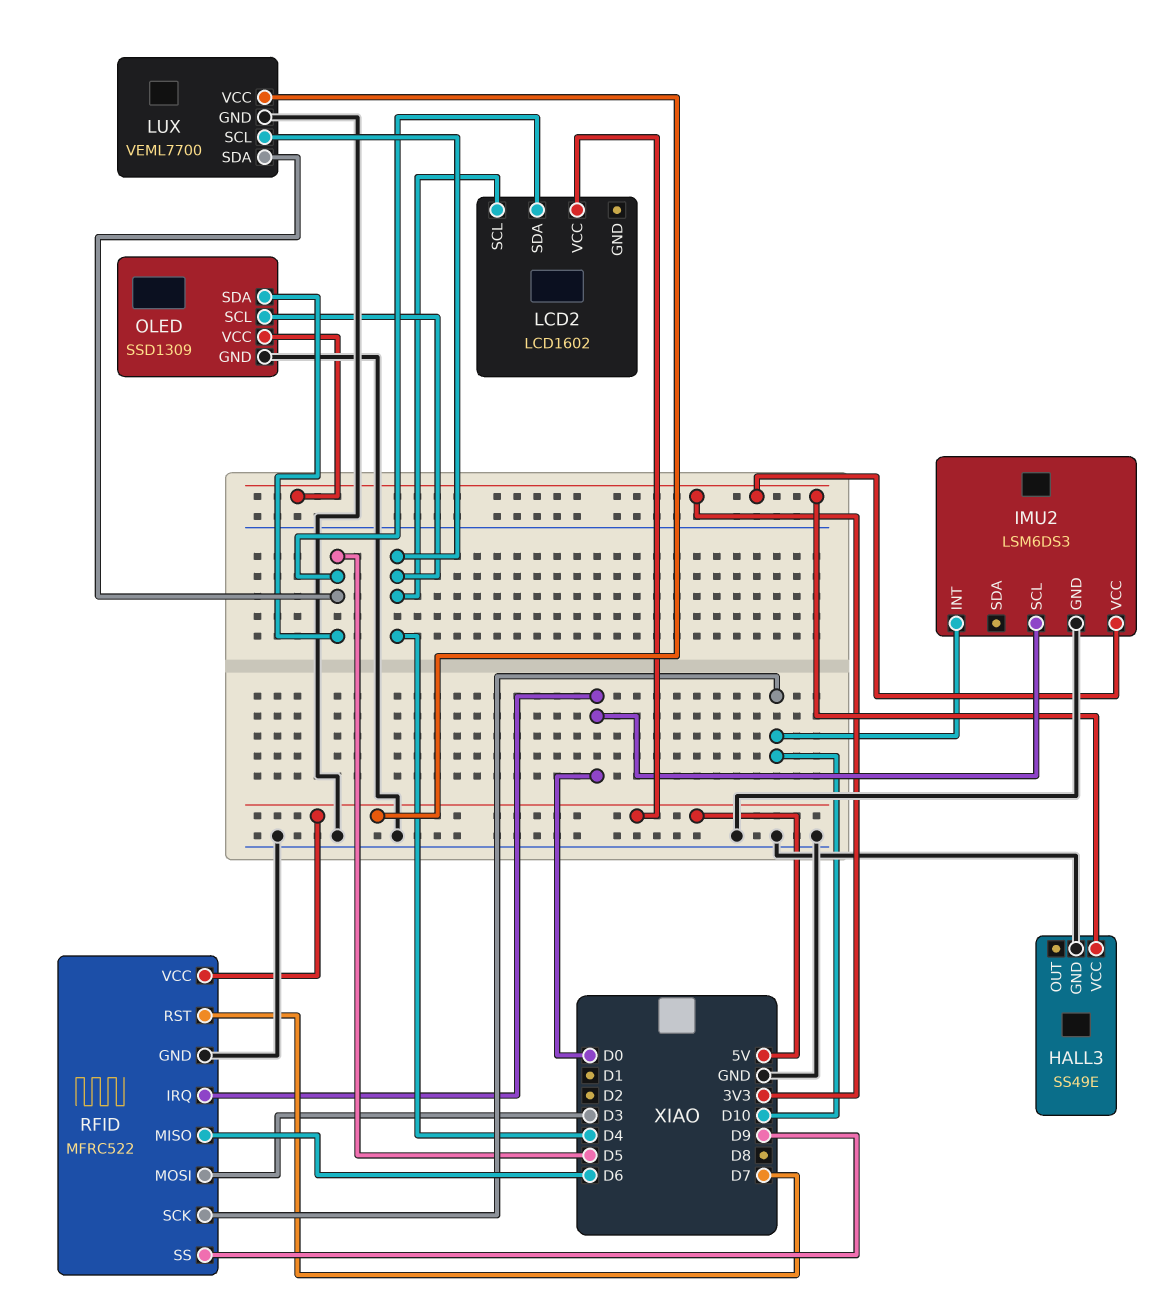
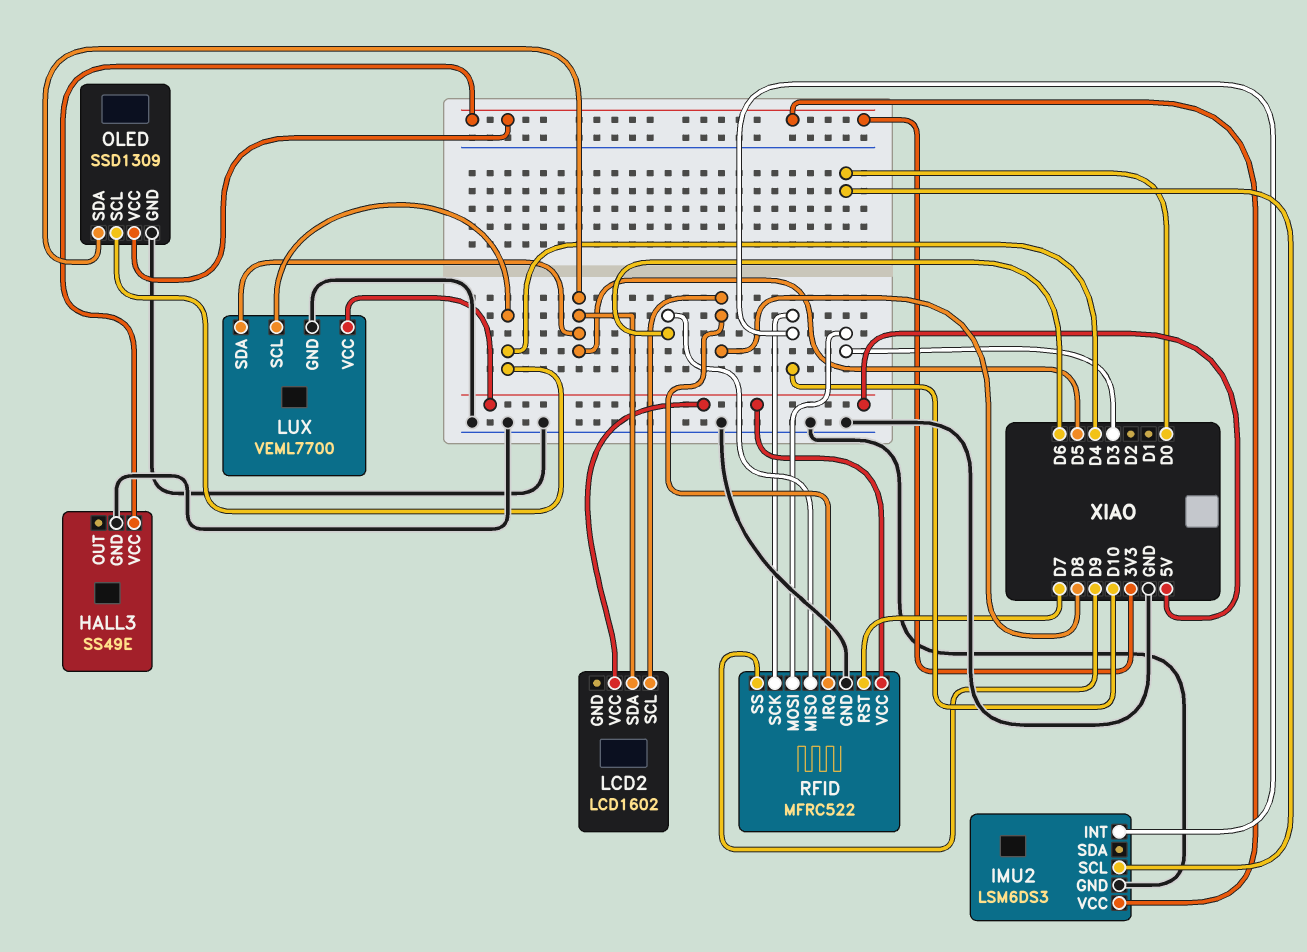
LCD2 pin SCL: D4 -> D8
RFID pin IRQ: D0 -> D8

